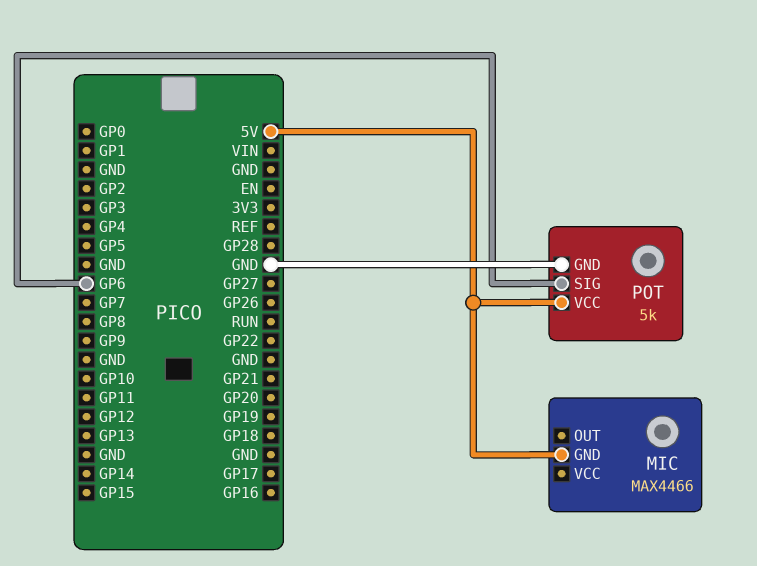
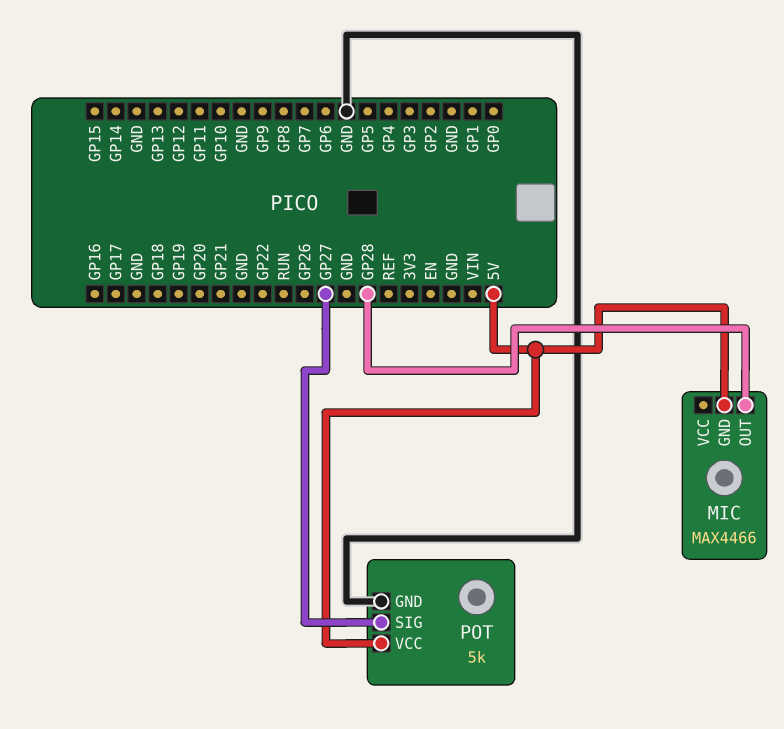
MIC pin OUT: none -> GP28
POT pin SIG: GP6 -> GP27

